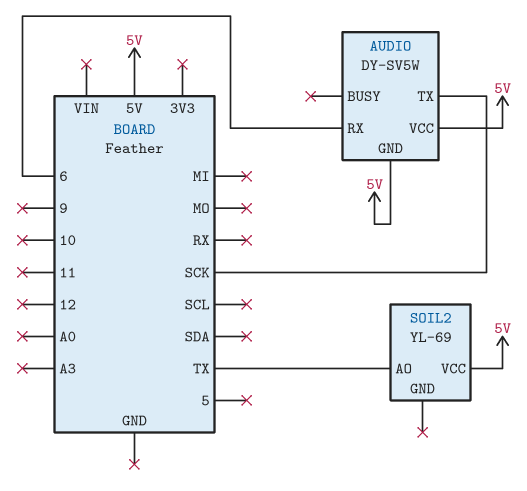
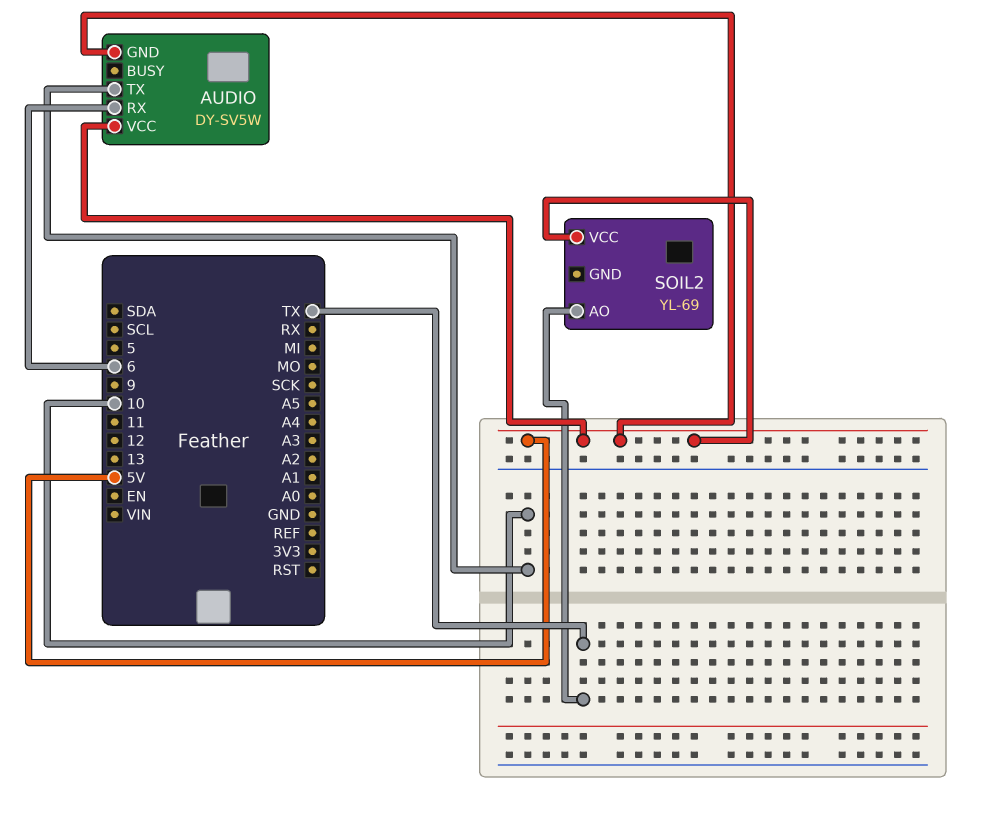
AUDIO pin TX: SCK -> 10

